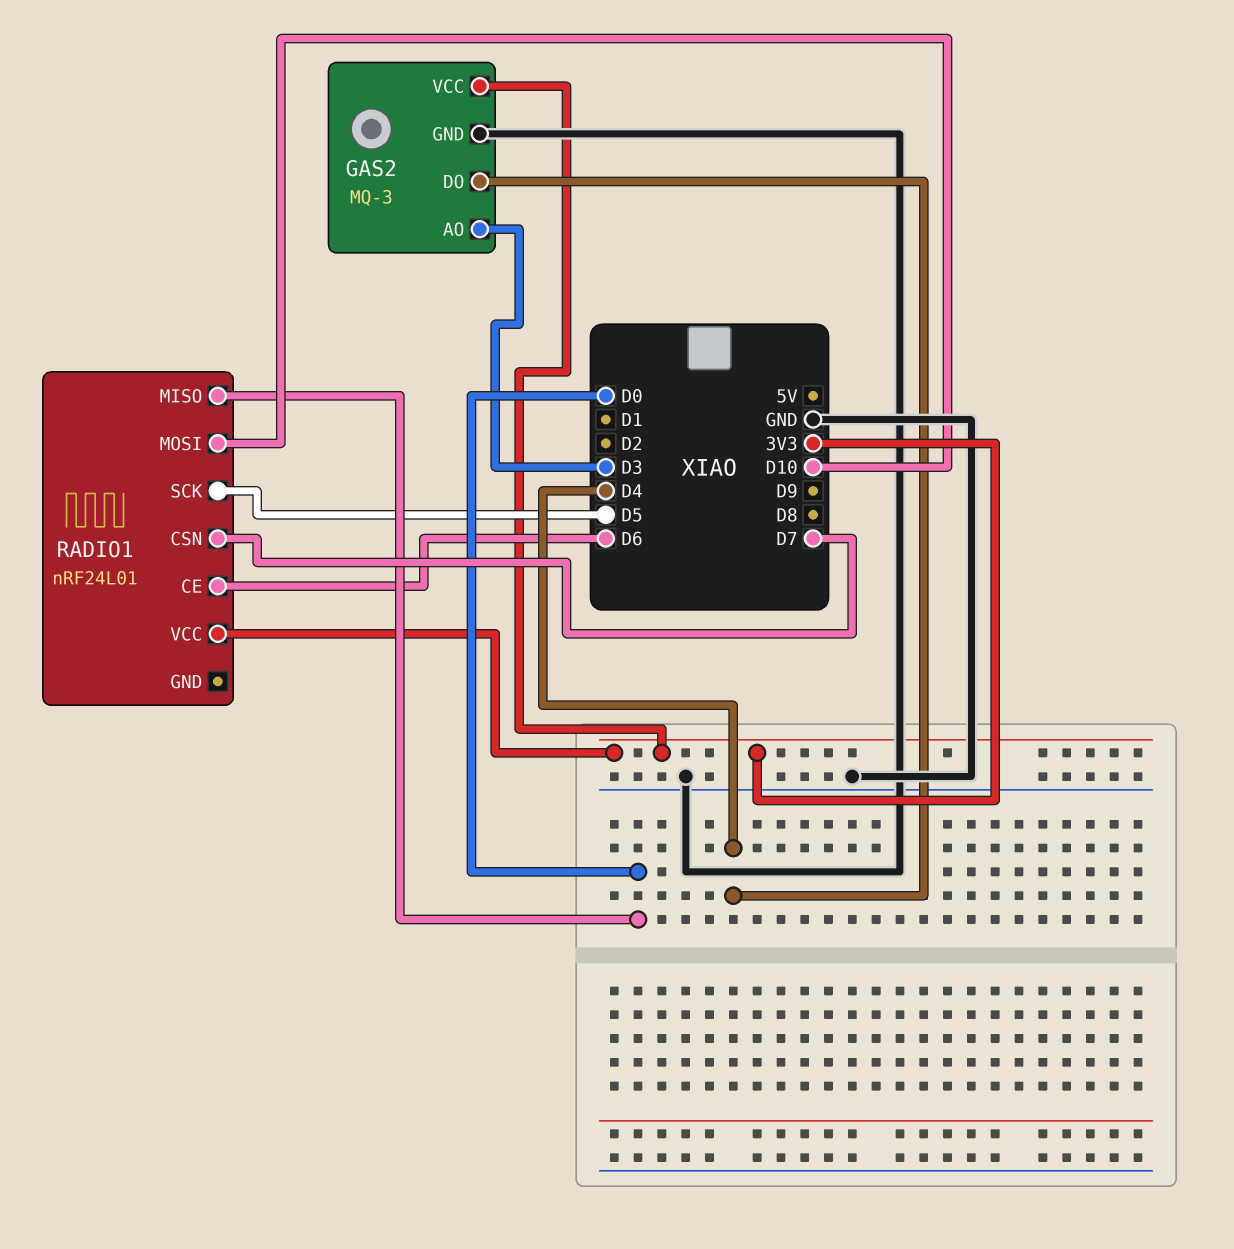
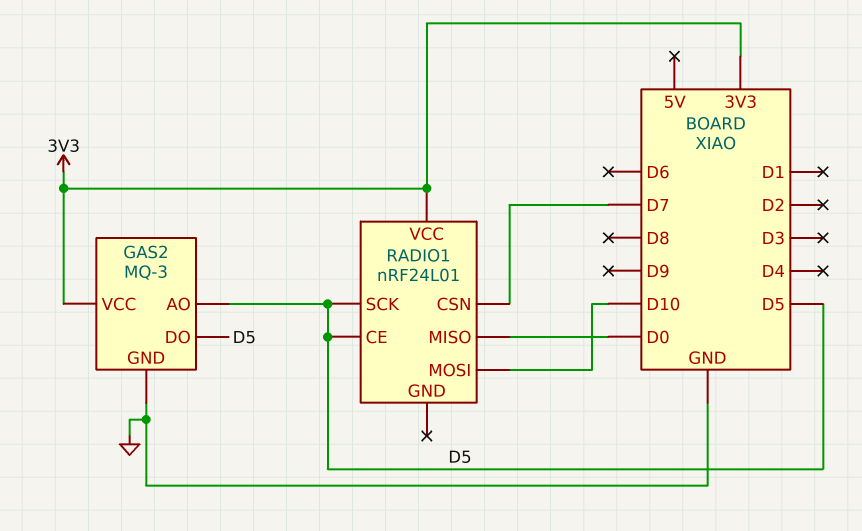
GAS2 pin AO: D3 -> D5
GAS2 pin DO: D4 -> D5
RADIO1 pin CE: D6 -> D5

